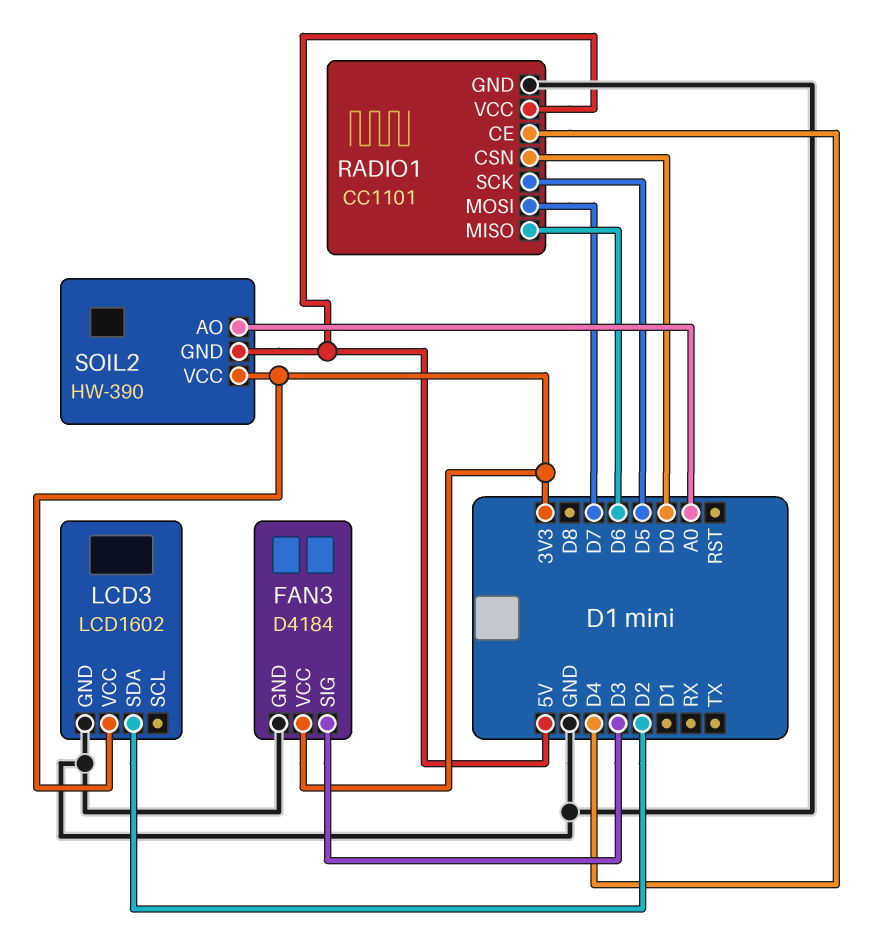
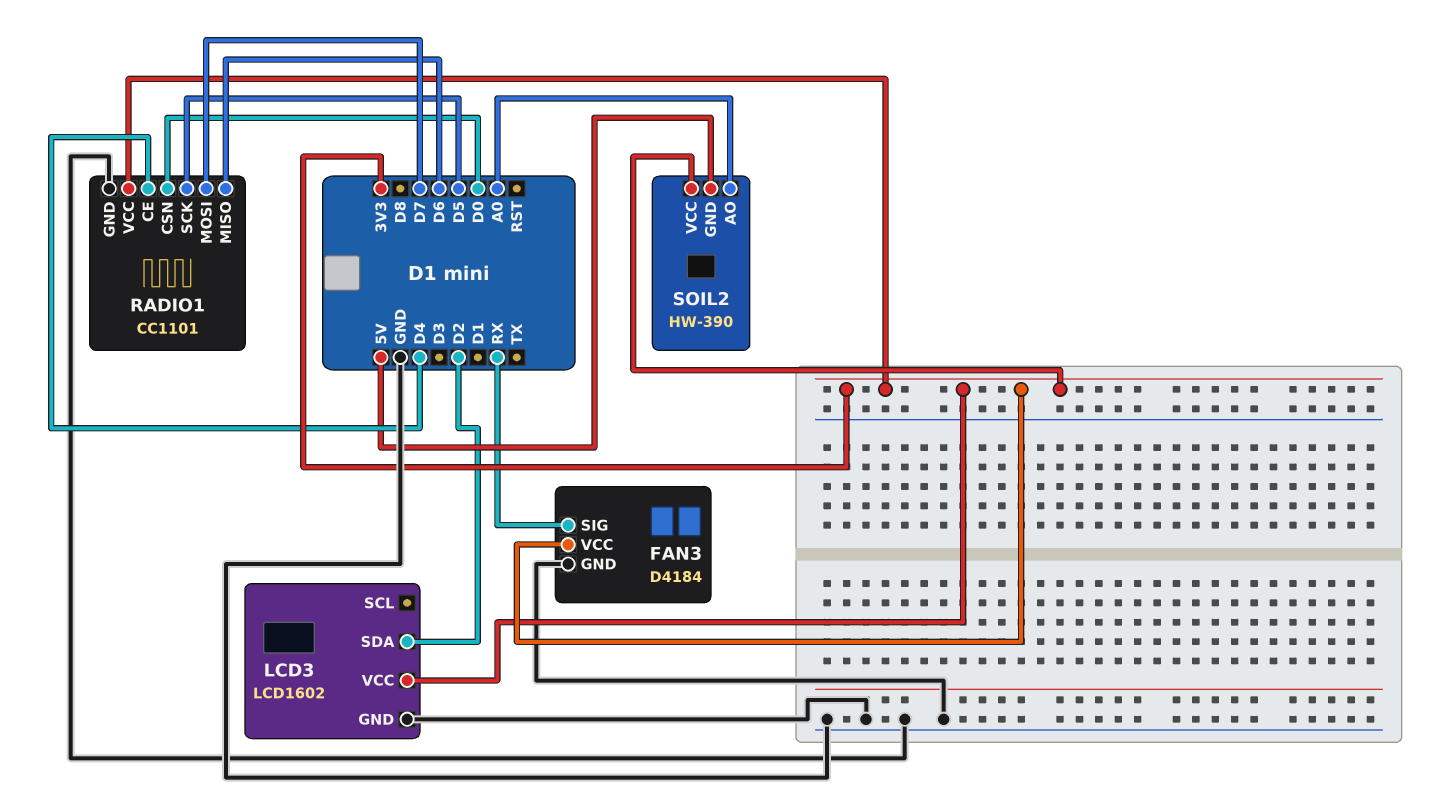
FAN3 pin SIG: D3 -> RX
RADIO1 pin VCC: 5V -> 3V3

